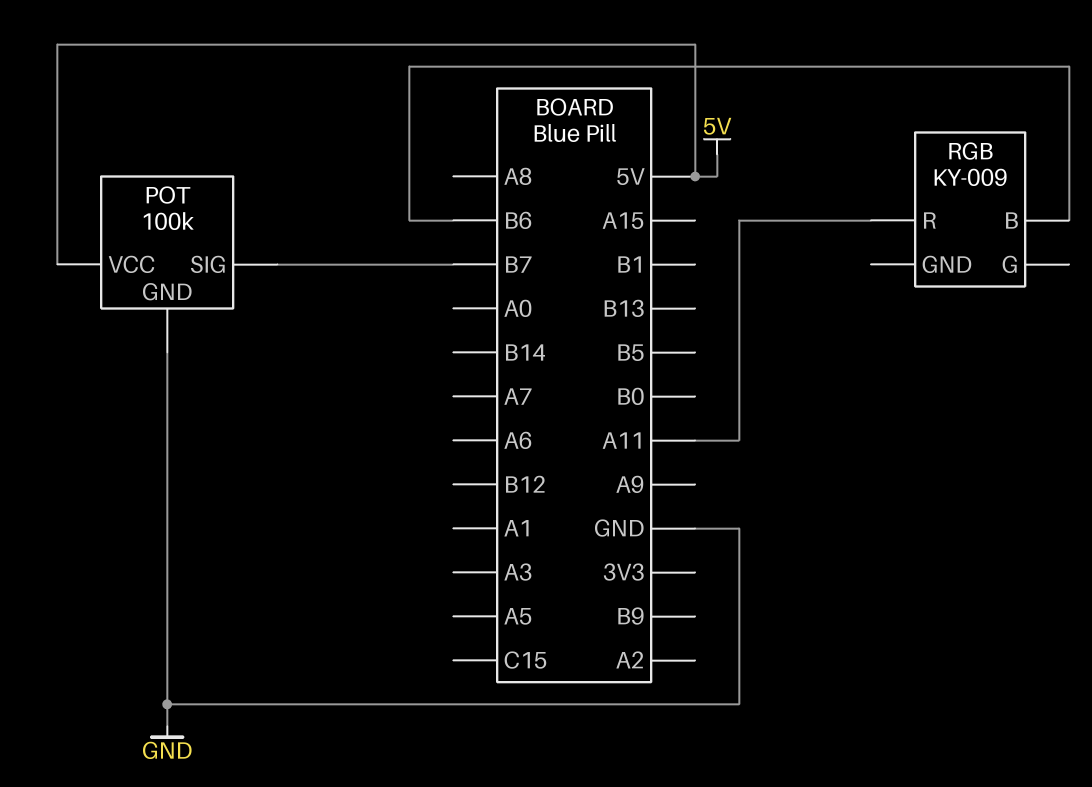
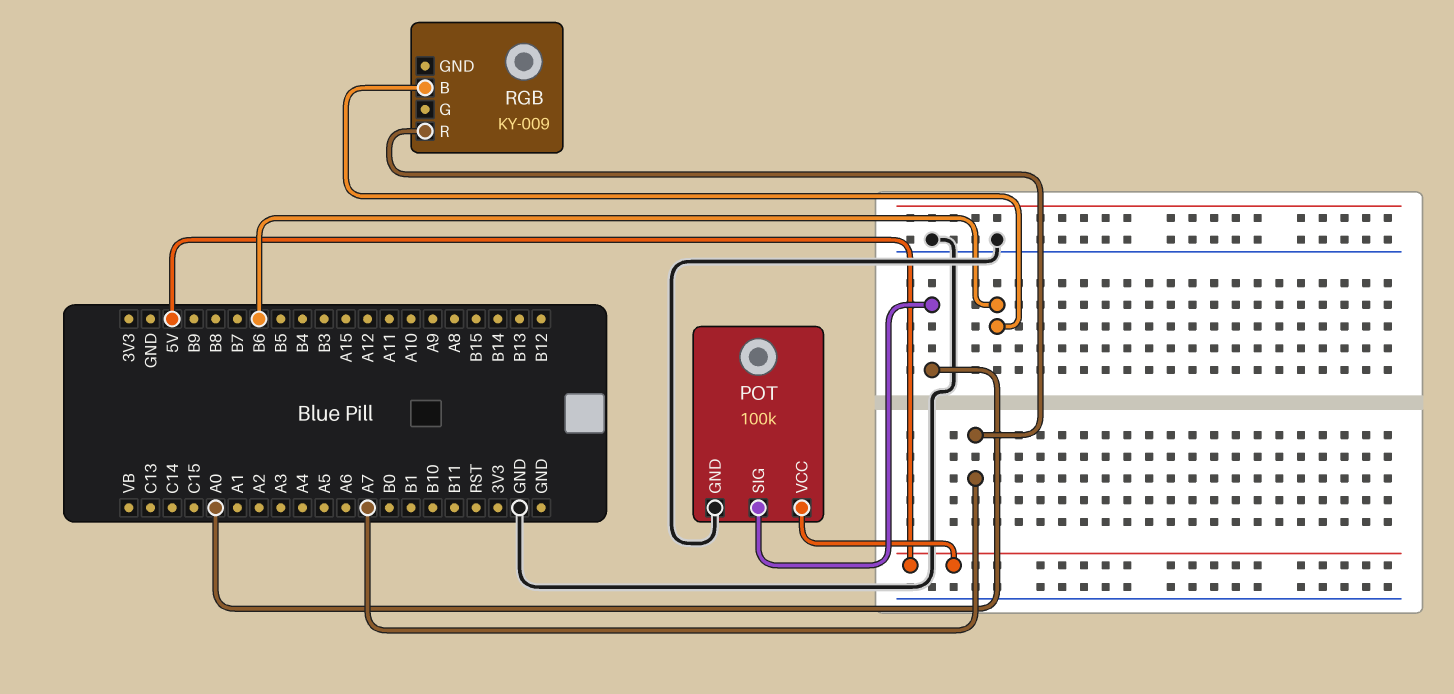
POT pin SIG: B7 -> A0
RGB pin R: A11 -> A7

